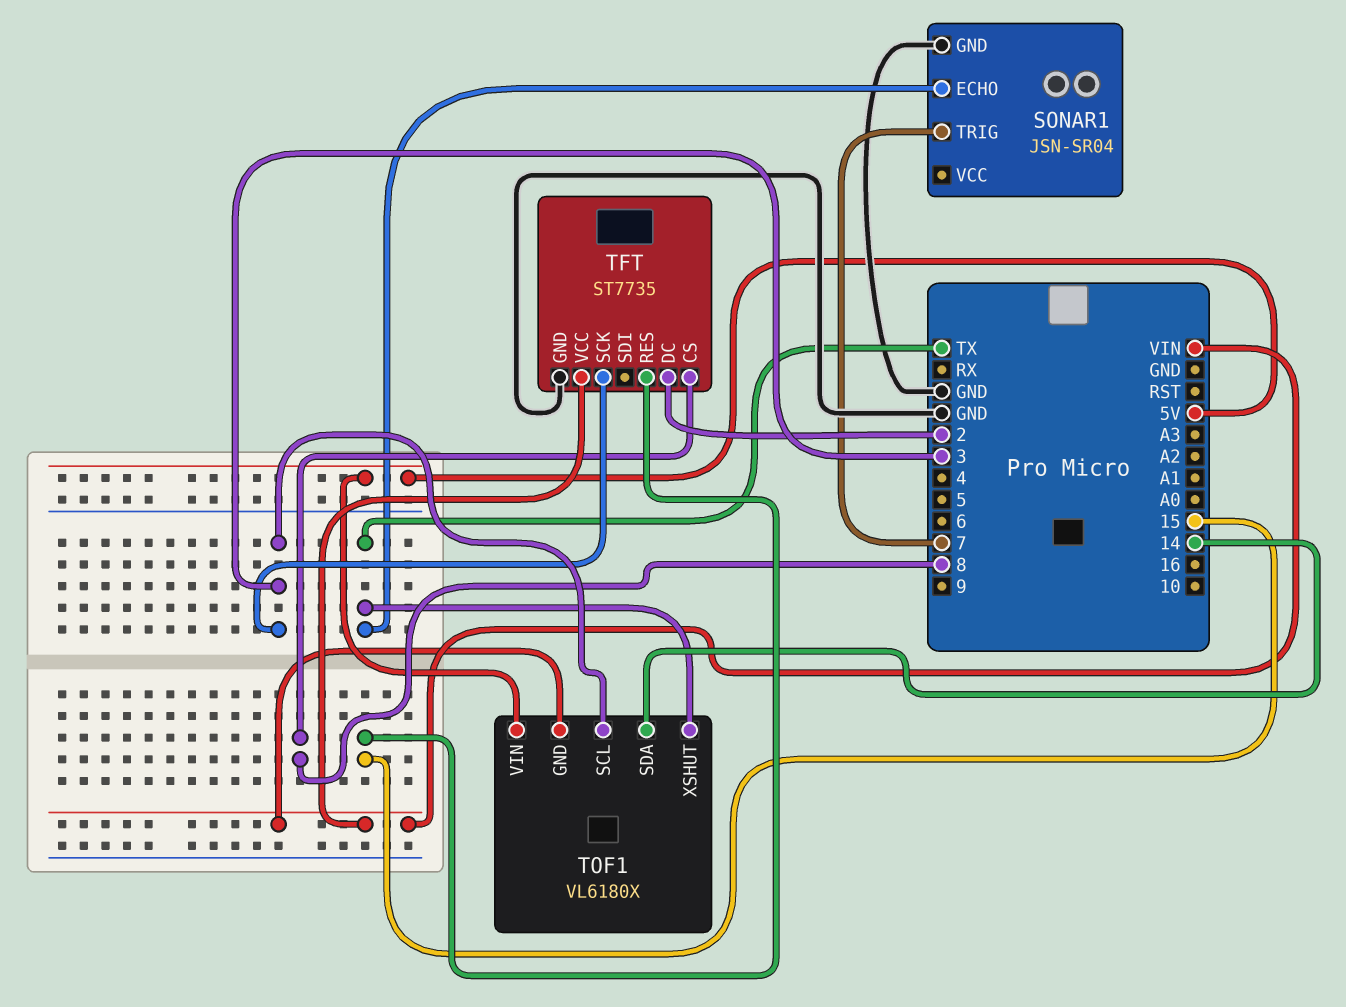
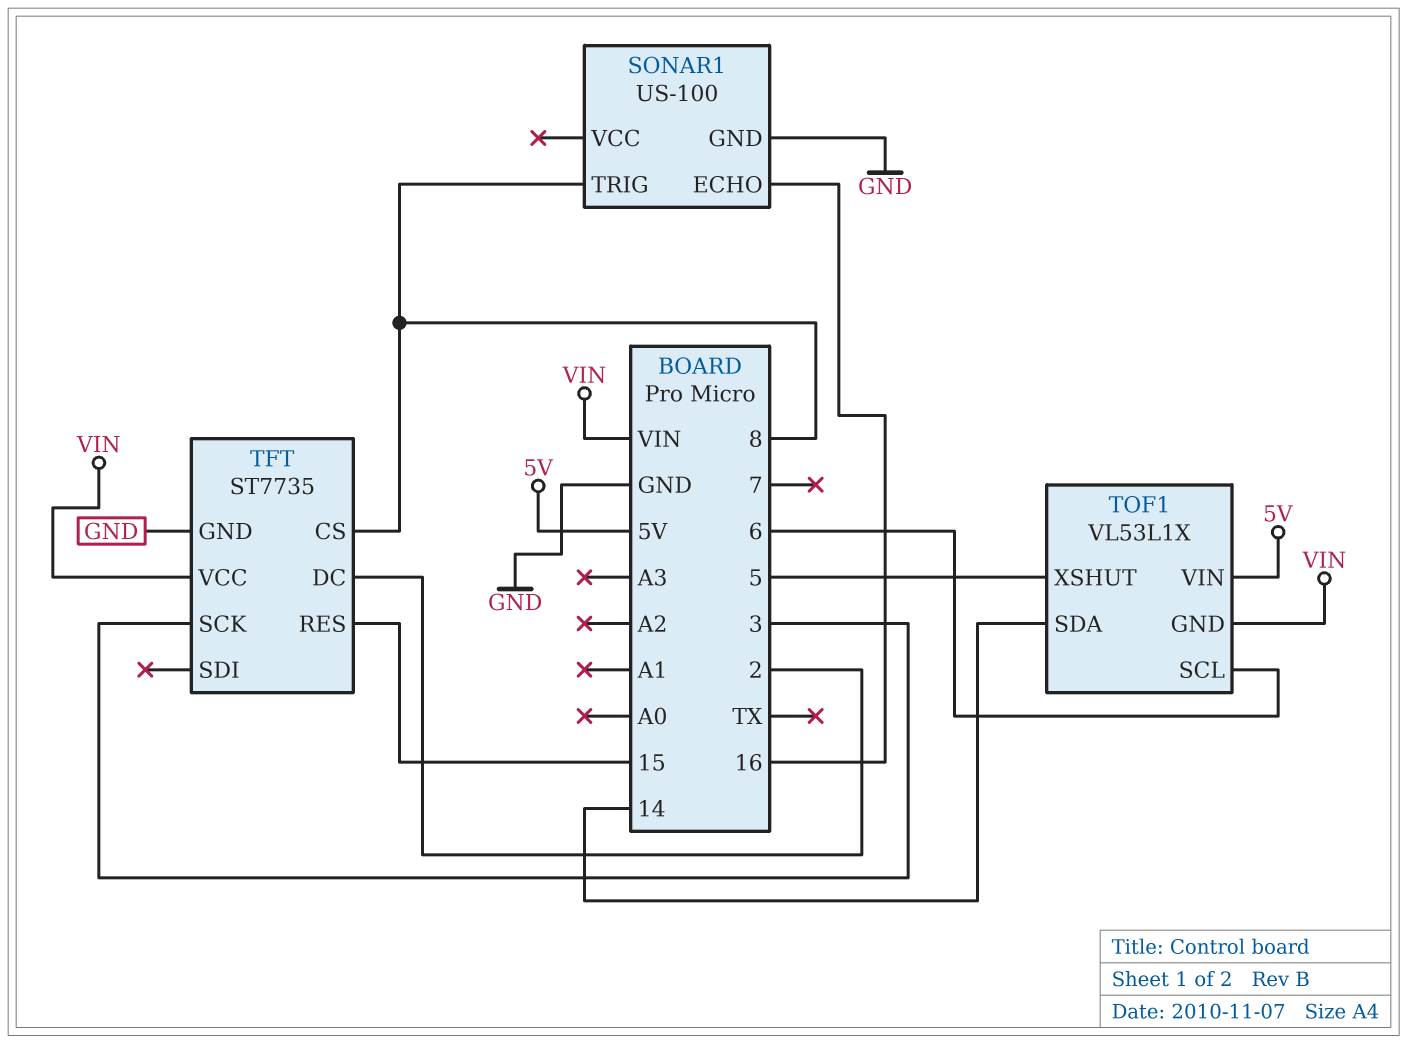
SONAR1: JSN-SR04 -> US-100
SONAR1 pin ECHO: TX -> 16
SONAR1 pin TRIG: 7 -> 8
TOF1: VL6180X -> VL53L1X
TOF1 pin SCL: 3 -> 6
TOF1 pin XSHUT: TX -> 5

